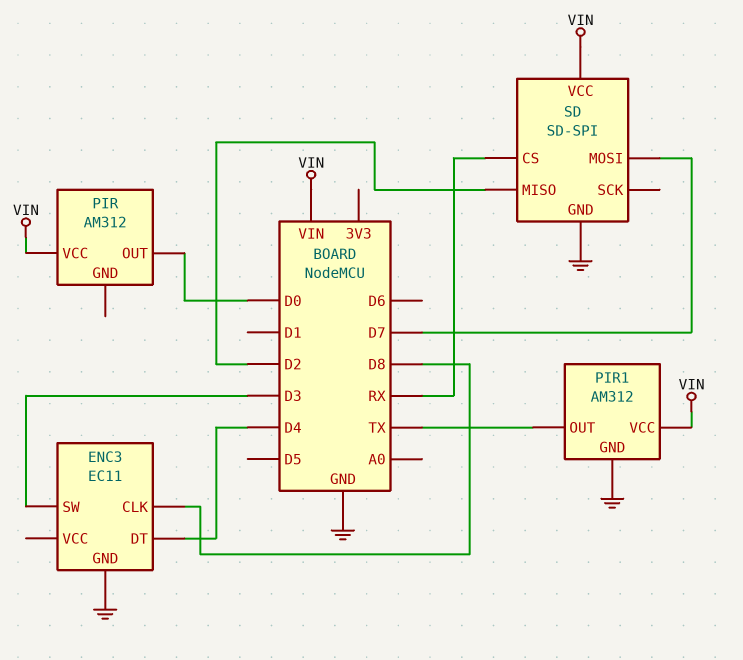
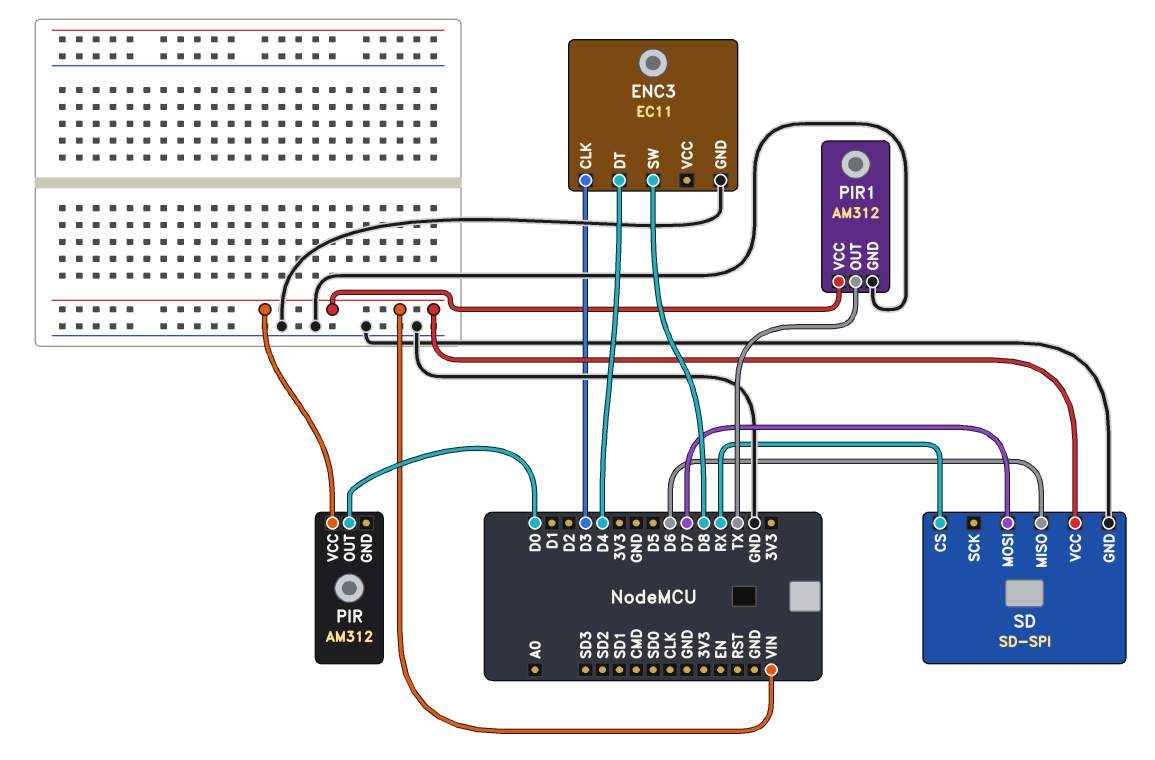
ENC3 pin CLK: D8 -> D3
ENC3 pin SW: D3 -> D8
SD pin MISO: D2 -> D6

